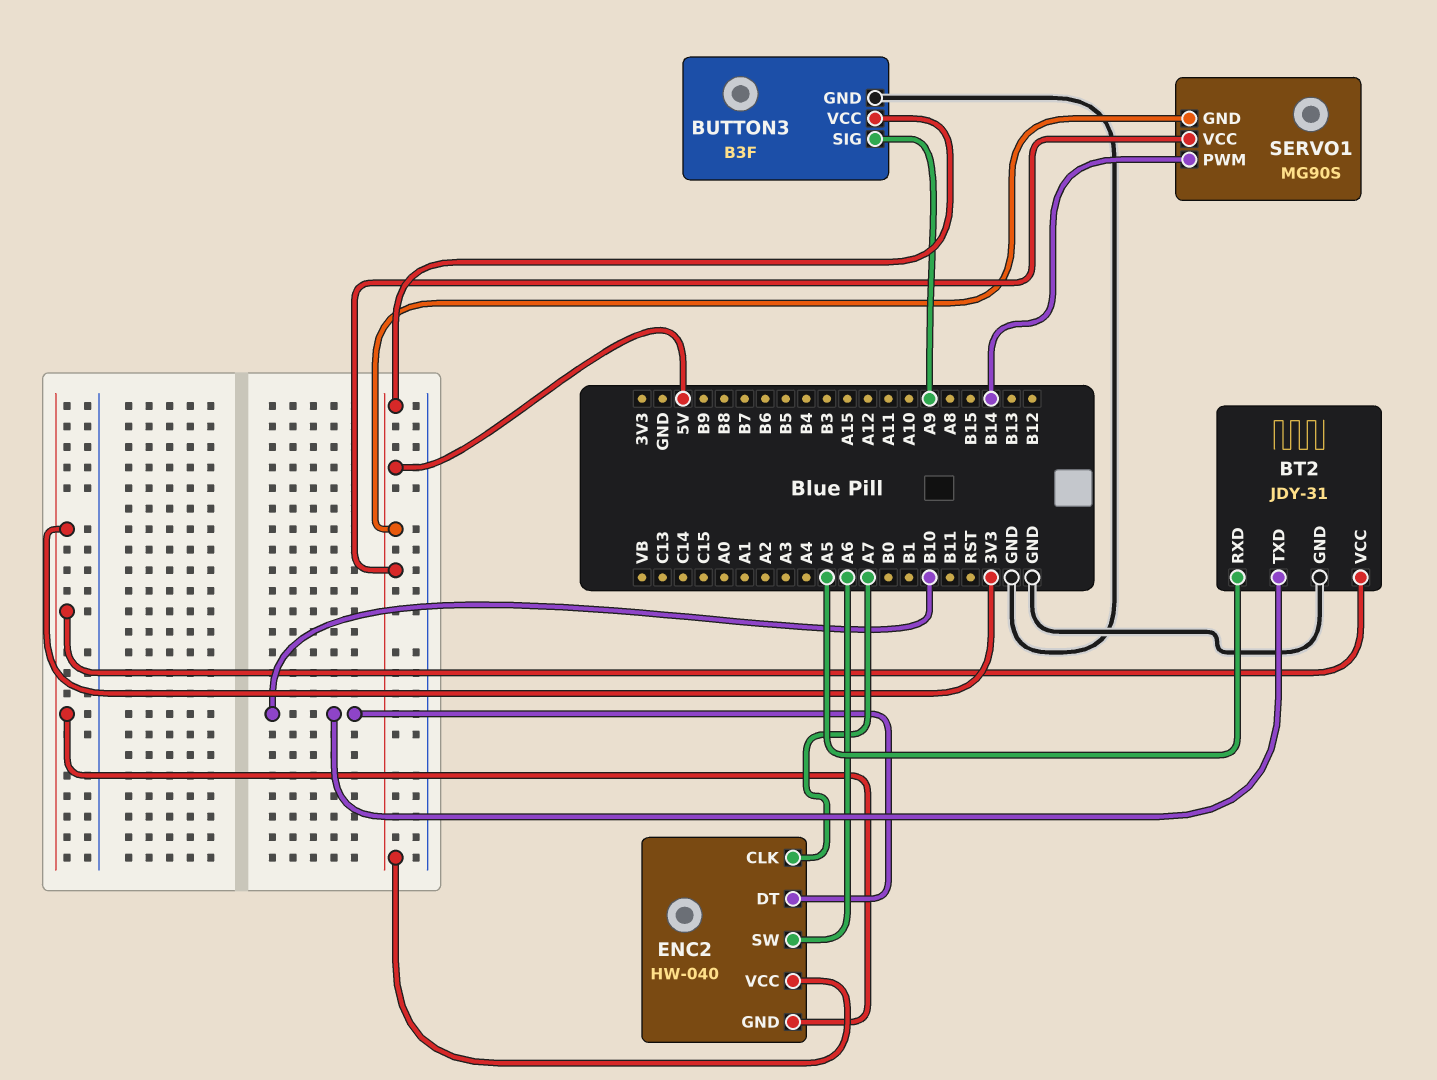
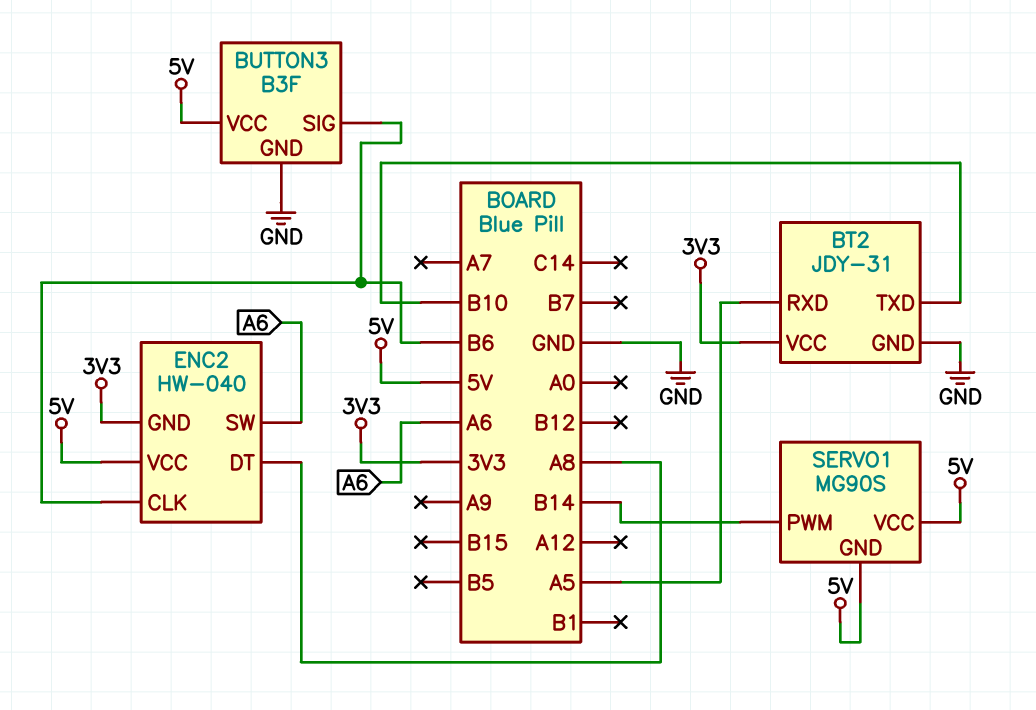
BUTTON3 pin SIG: A9 -> B6
ENC2 pin CLK: A7 -> B6
ENC2 pin DT: B10 -> A8

